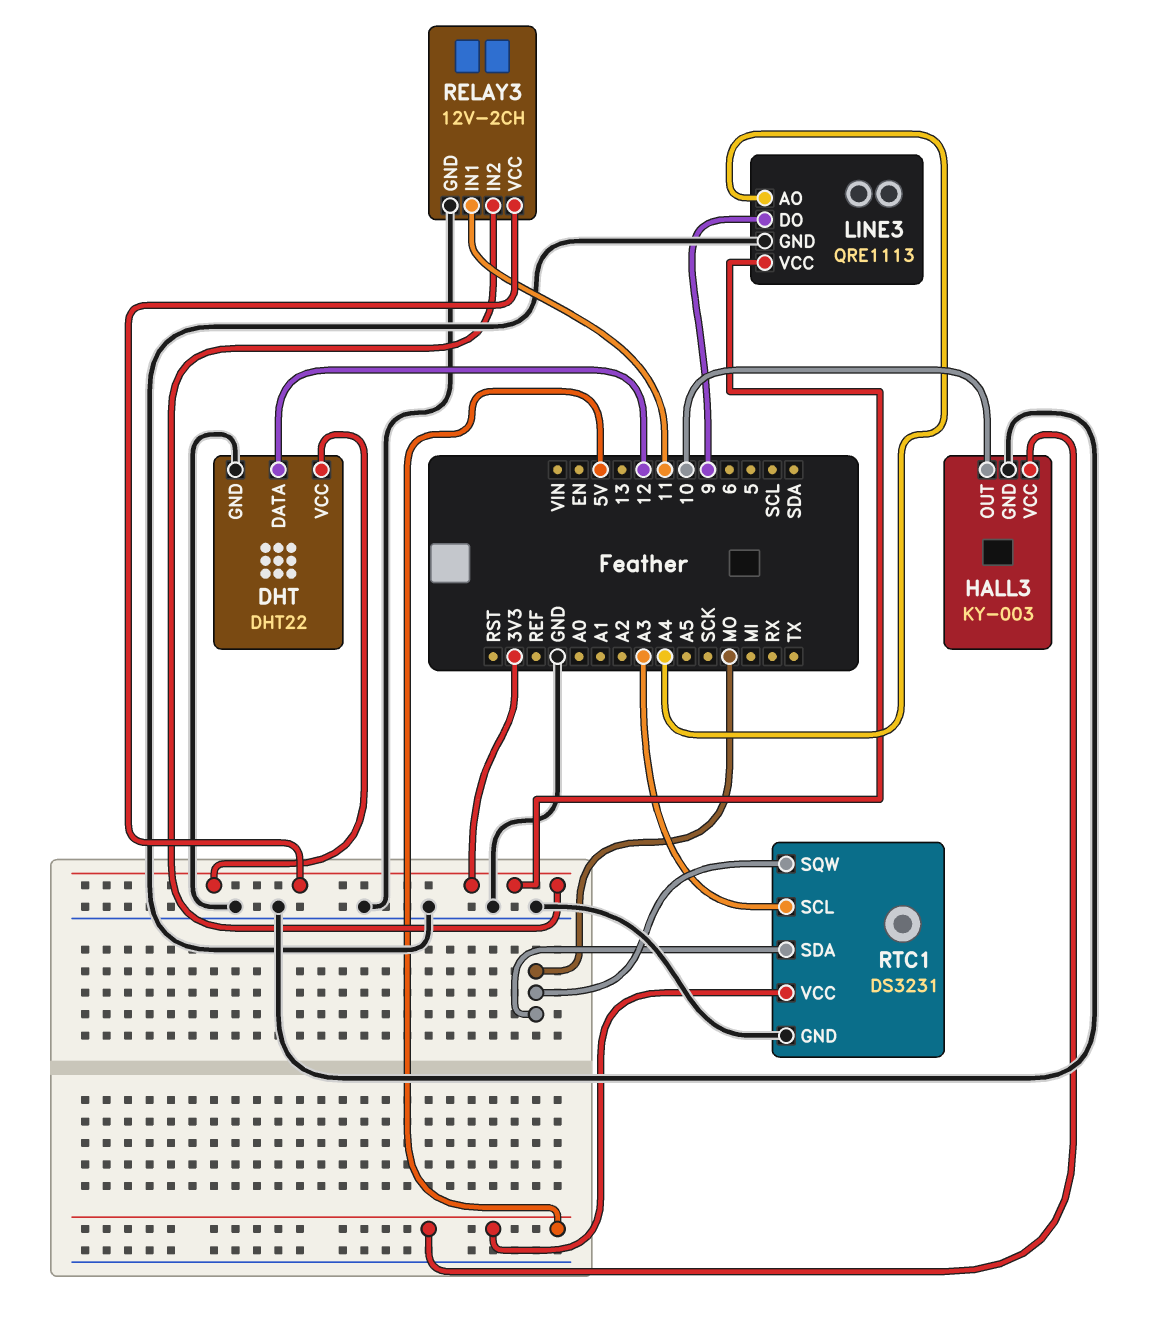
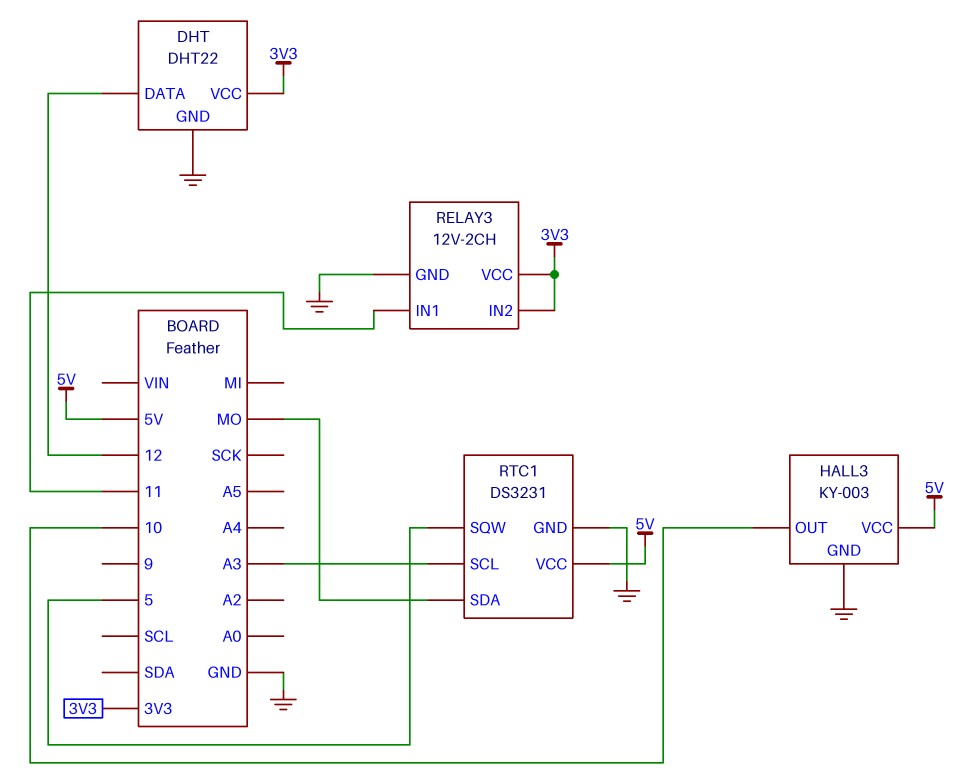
LINE3: QRE1113 -> none
LINE3 pin AO: A4 -> none
LINE3 pin DO: 9 -> none
LINE3 pin GND: GND -> none
LINE3 pin VCC: 3V3 -> none
RTC1 pin SQW: MO -> 5

